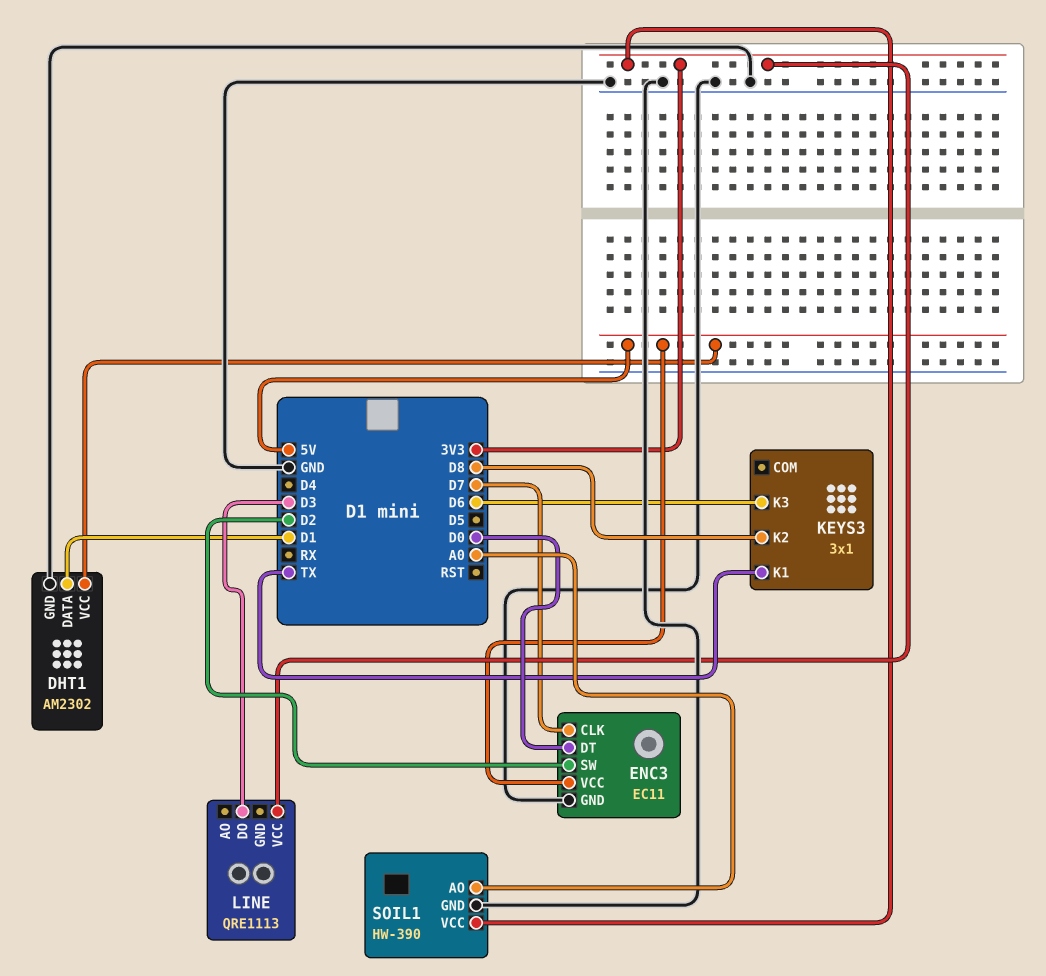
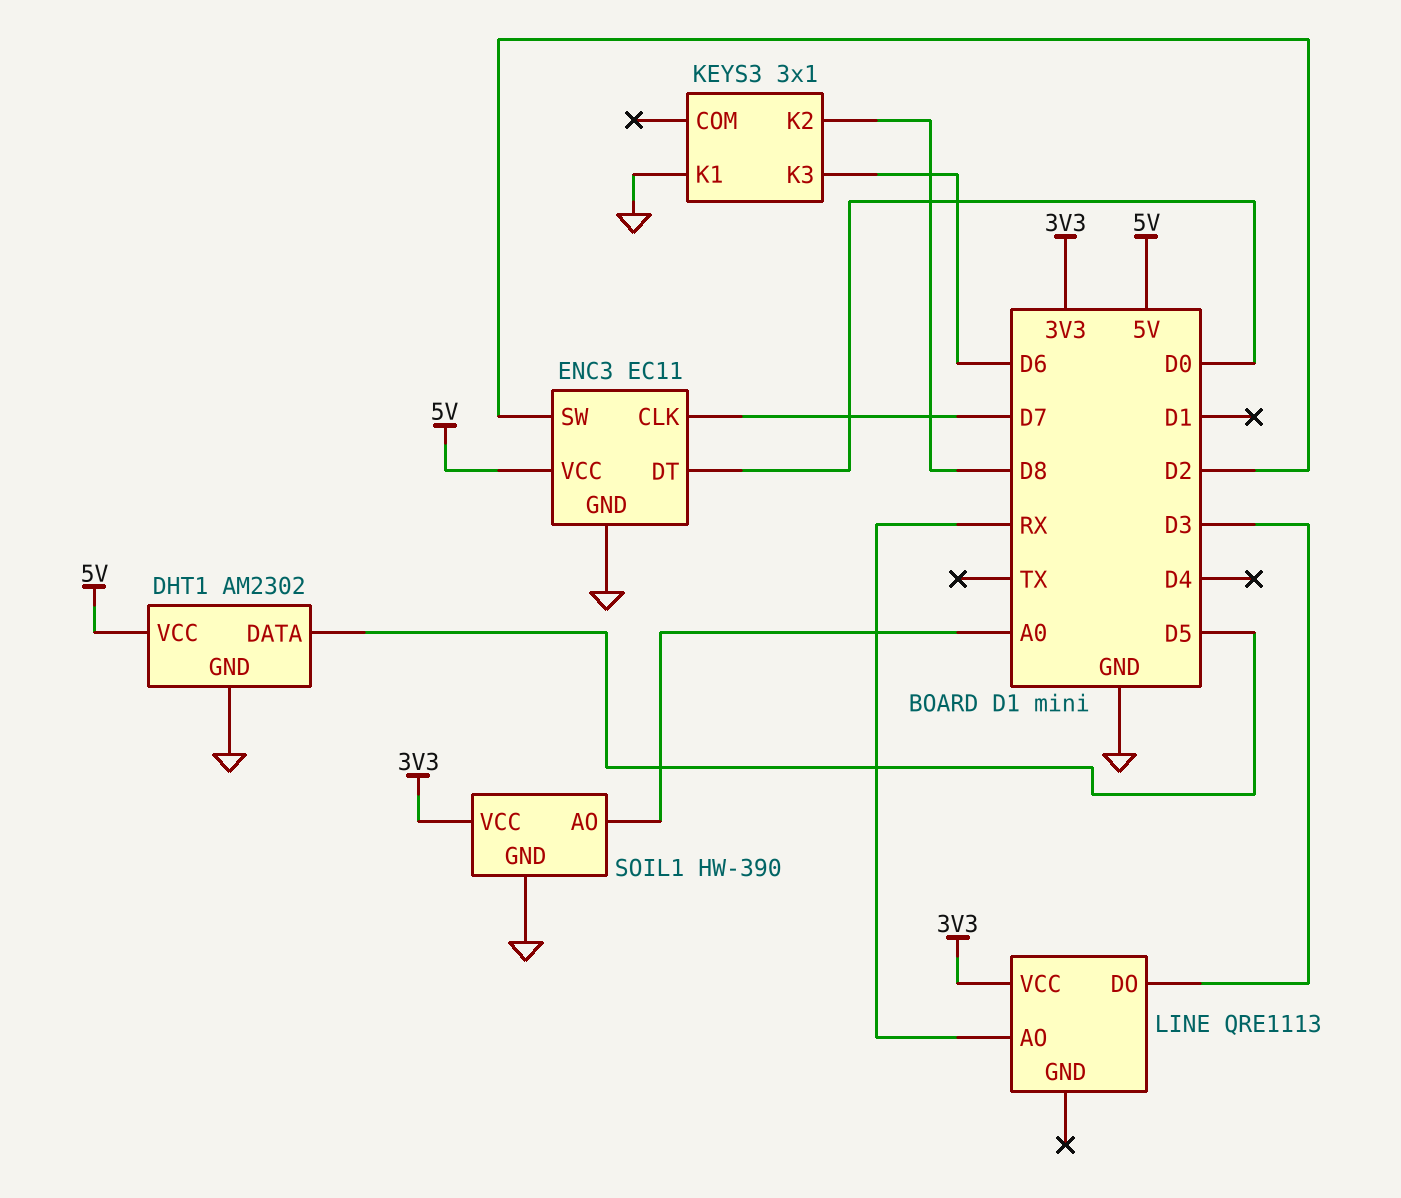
DHT1 pin DATA: D1 -> D5
KEYS3 pin K1: TX -> GND
LINE pin AO: none -> RX

